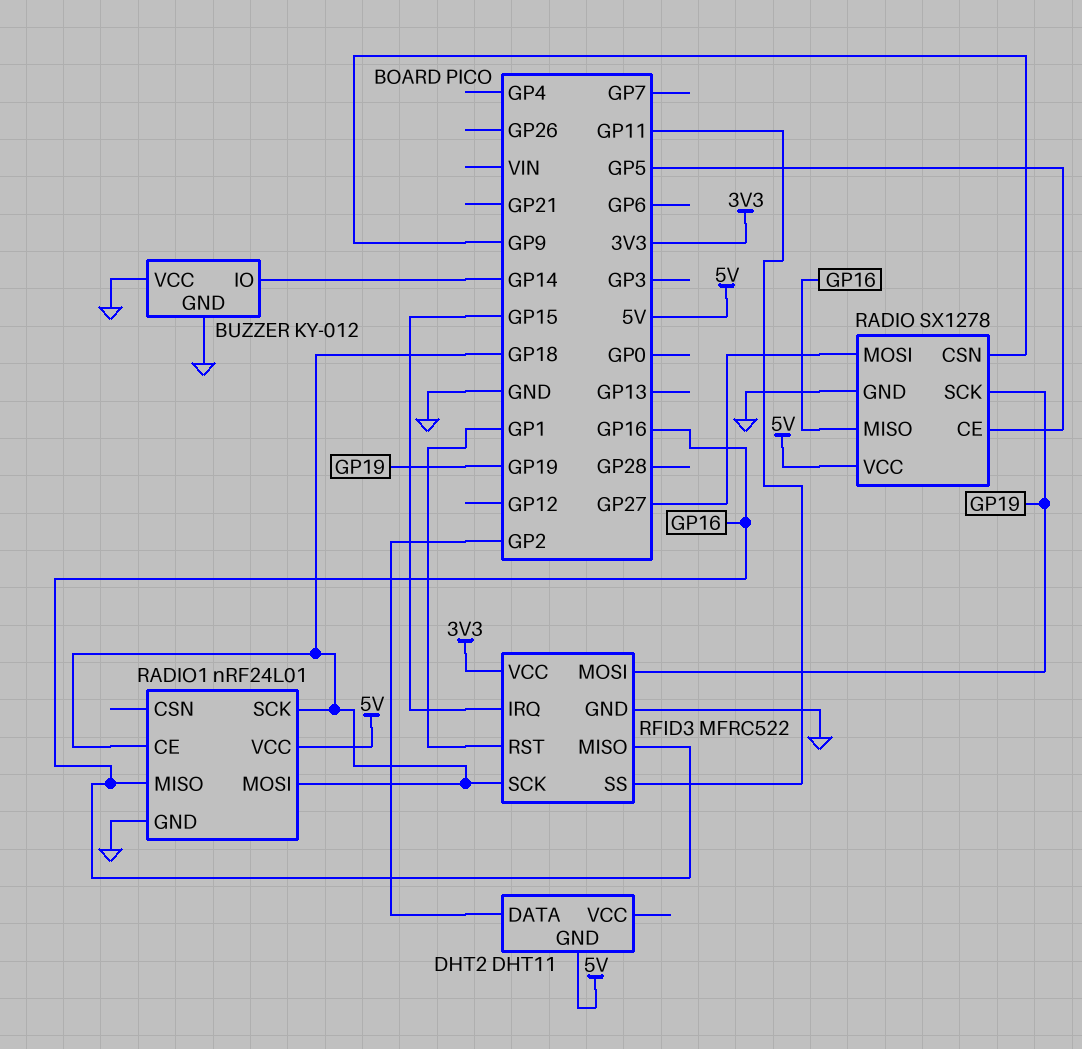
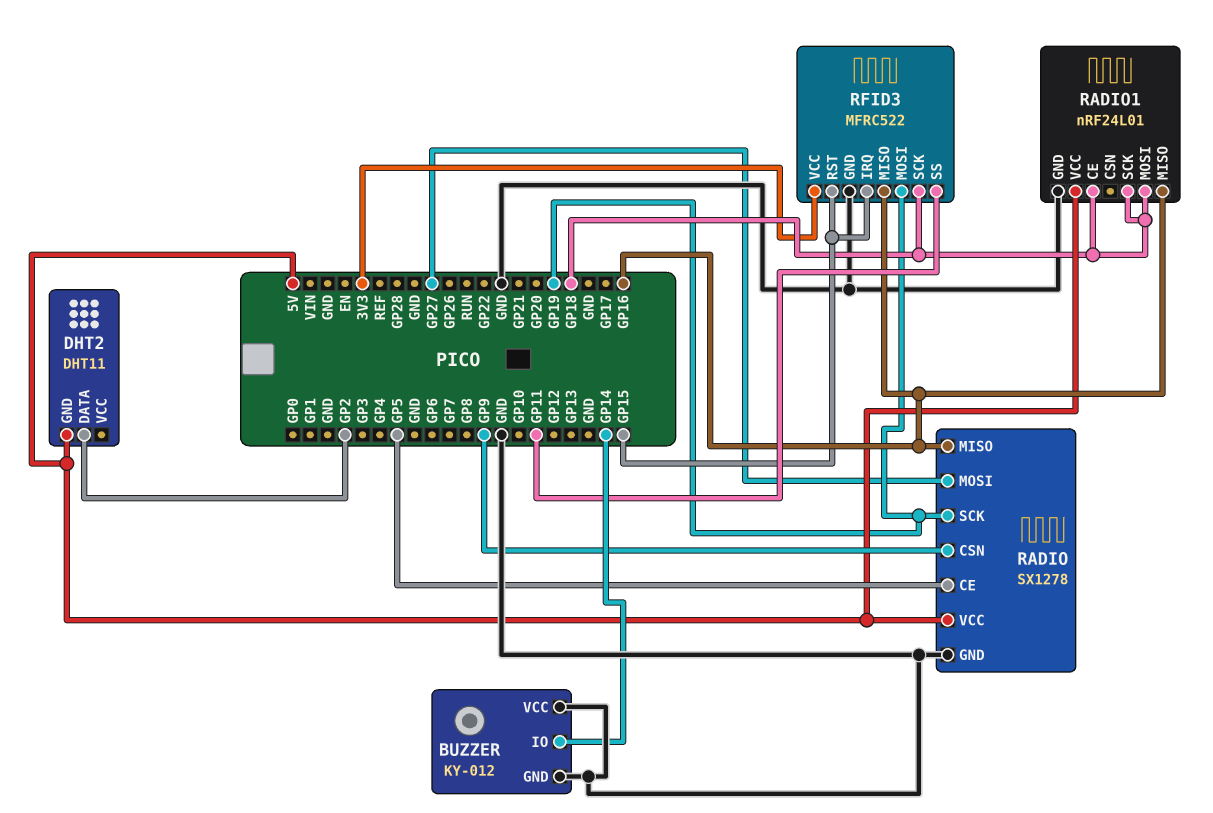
RFID3 pin RST: GP1 -> GP15

